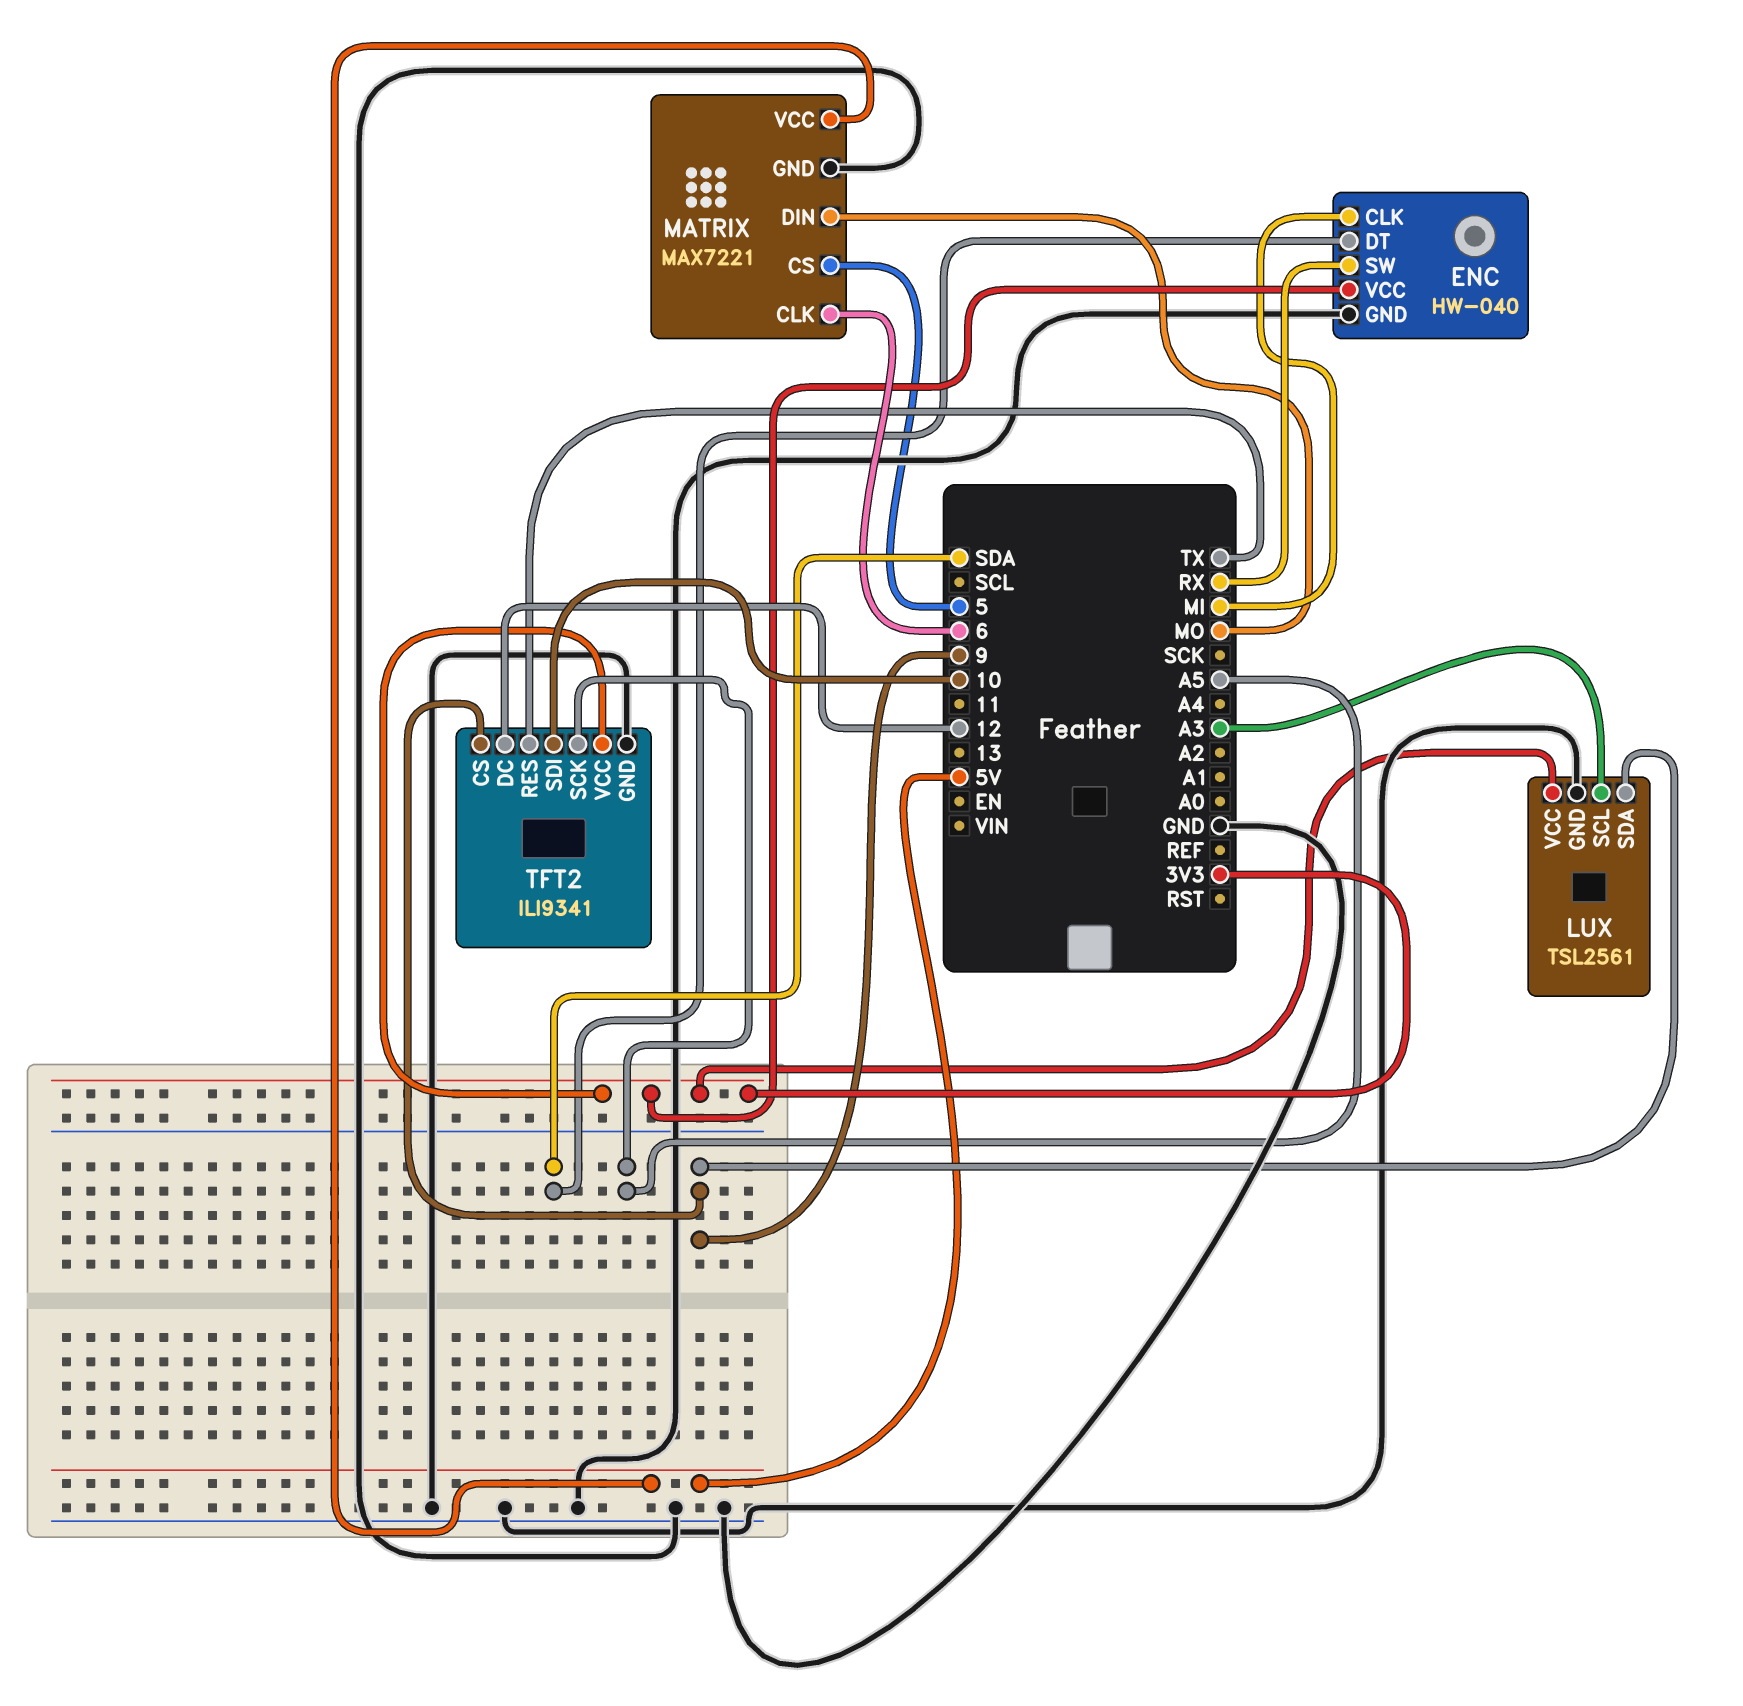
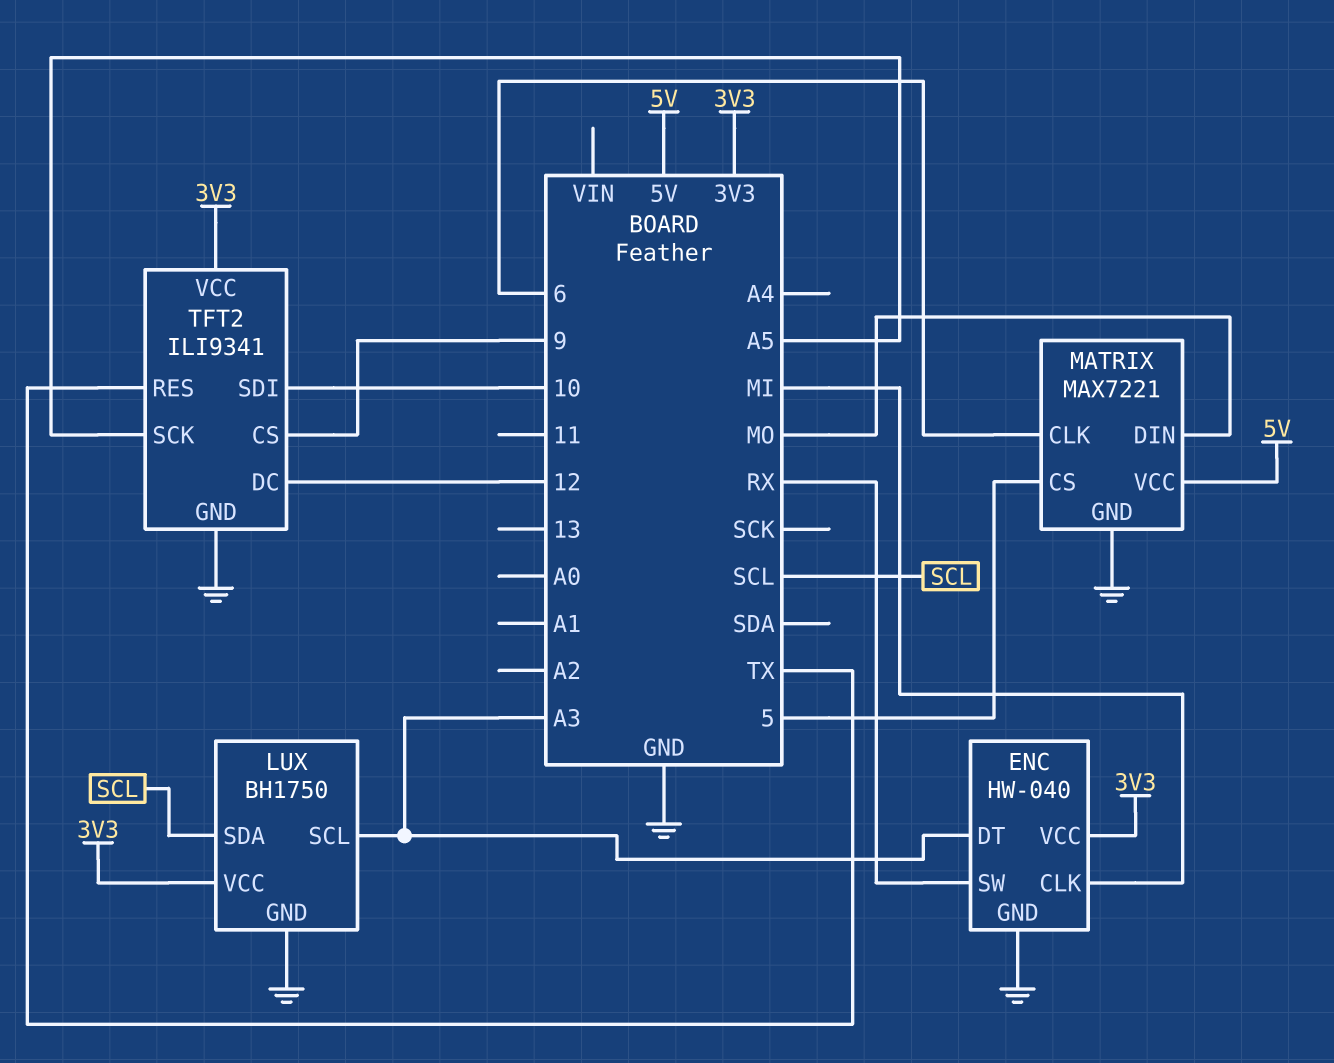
ENC pin DT: SDA -> A3
LUX: TSL2561 -> BH1750
LUX pin SDA: 9 -> SCL

